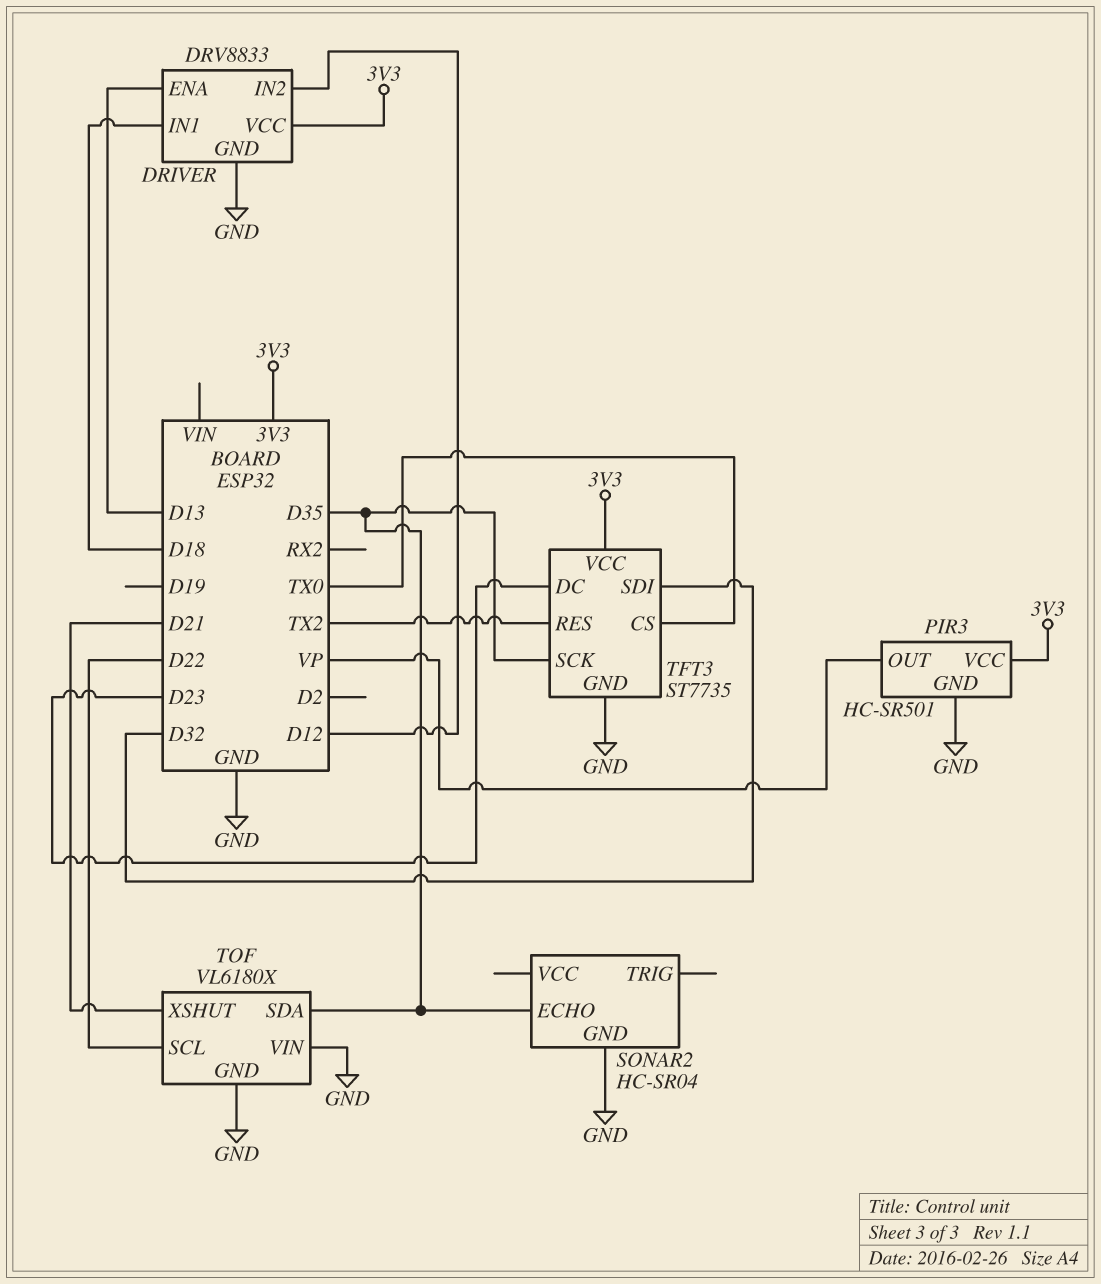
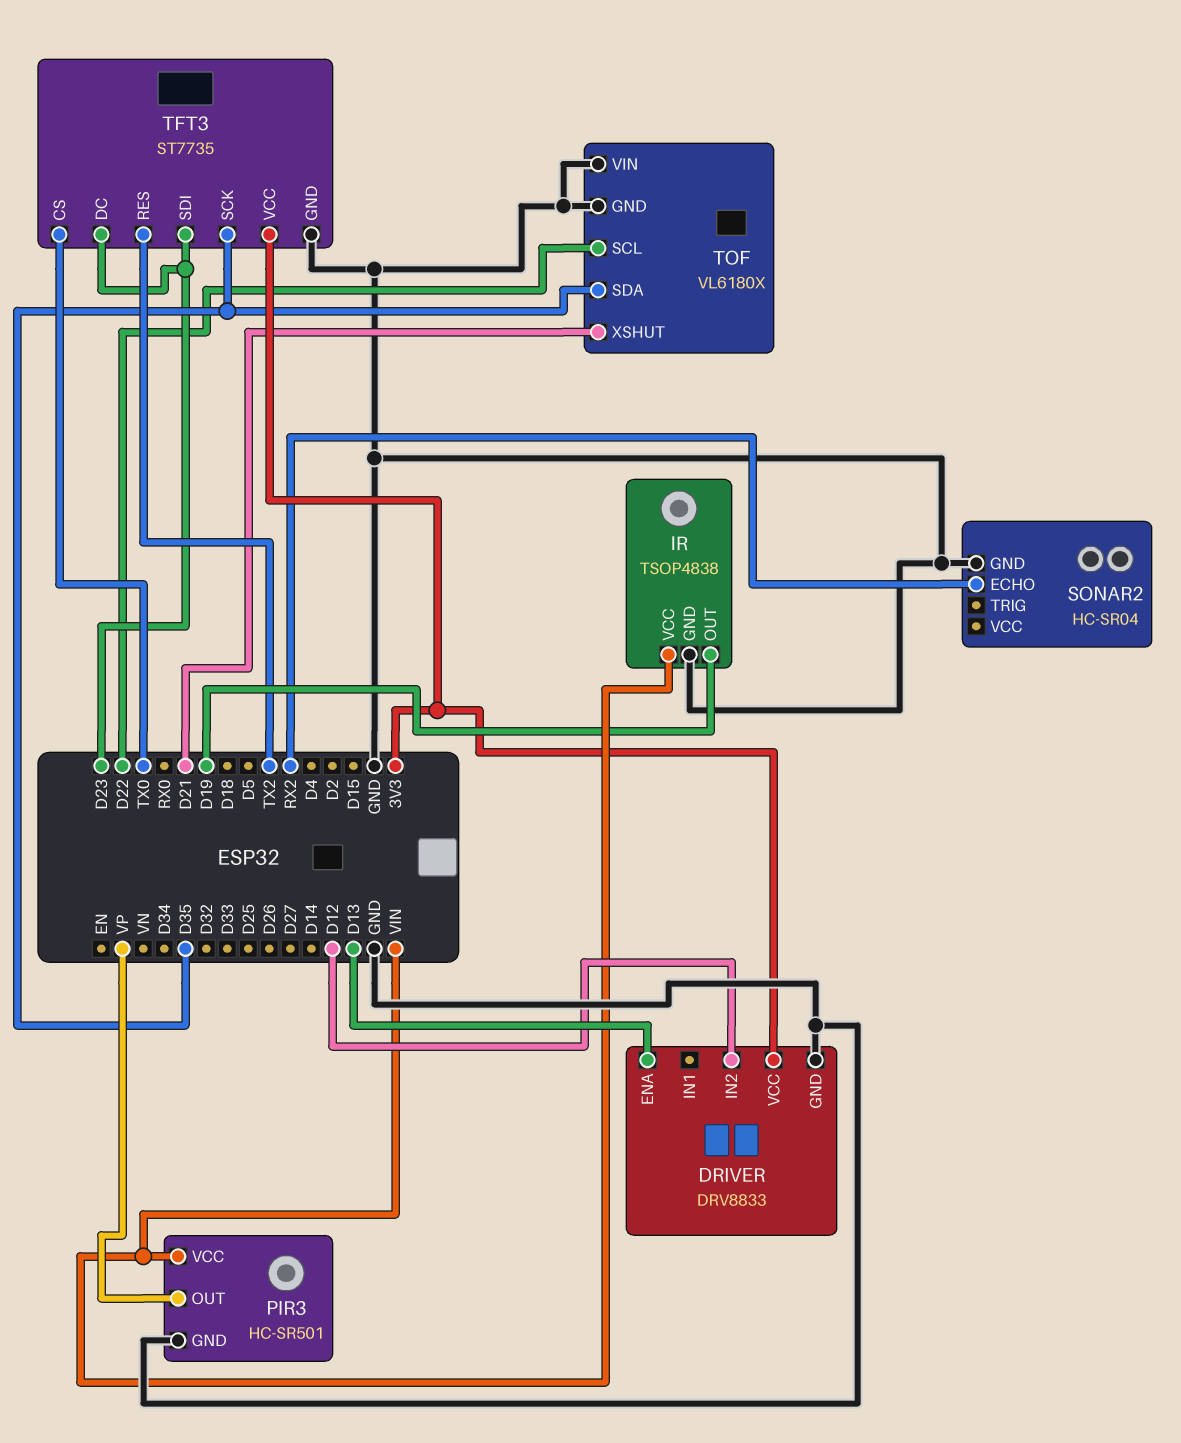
DRIVER pin IN1: D18 -> none
IR: none -> TSOP4838
IR pin GND: none -> GND
IR pin OUT: none -> D19
IR pin VCC: none -> VIN
PIR3 pin VCC: 3V3 -> VIN
SONAR2 pin ECHO: D35 -> RX2
TFT3 pin SDI: D32 -> D23

